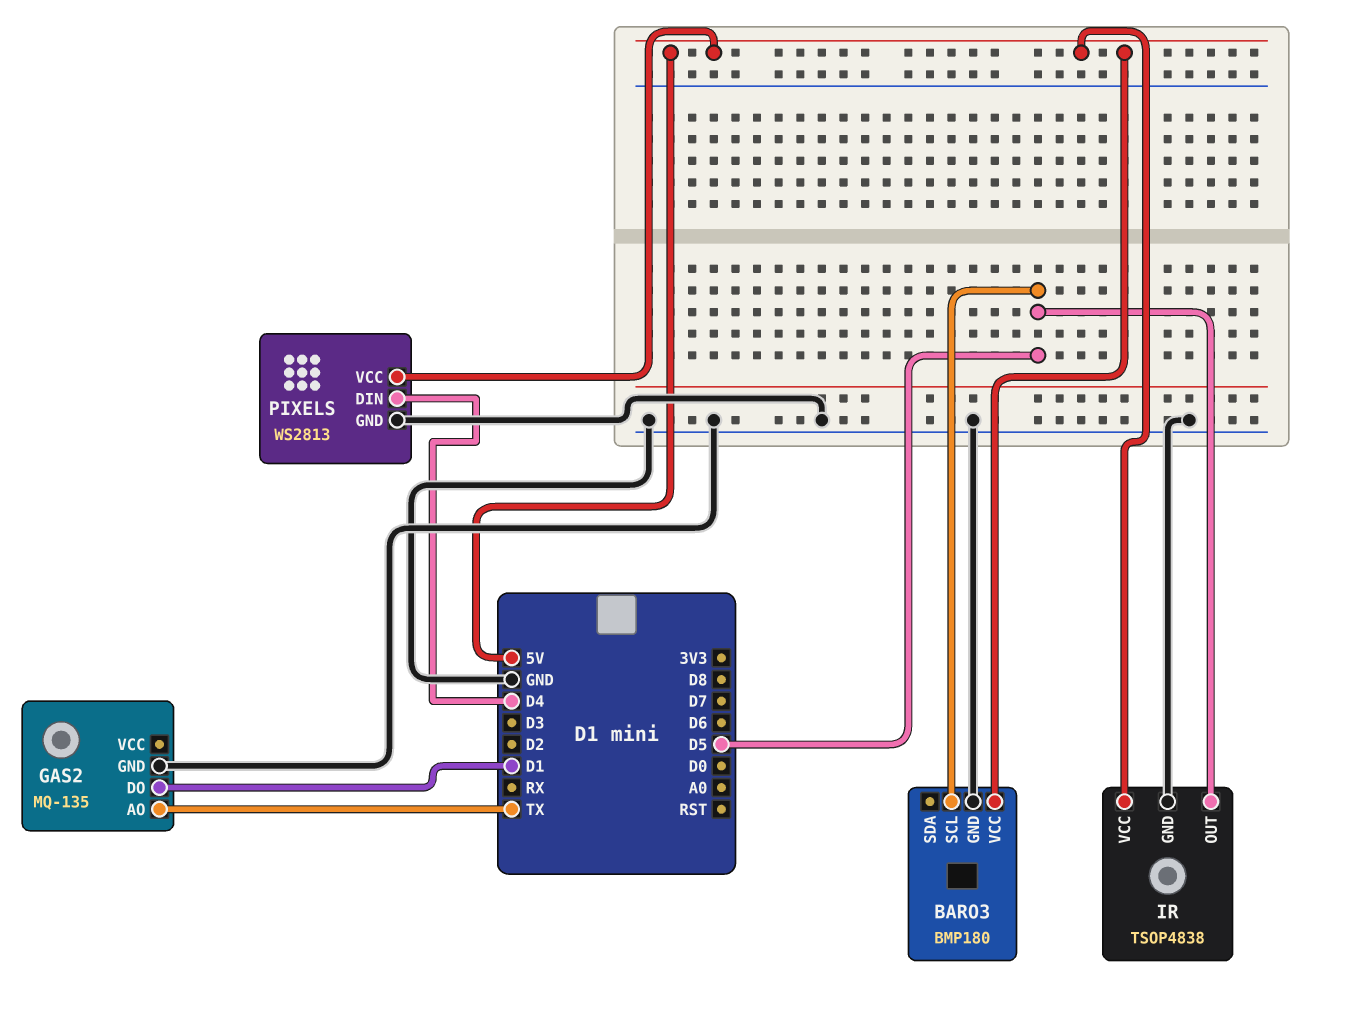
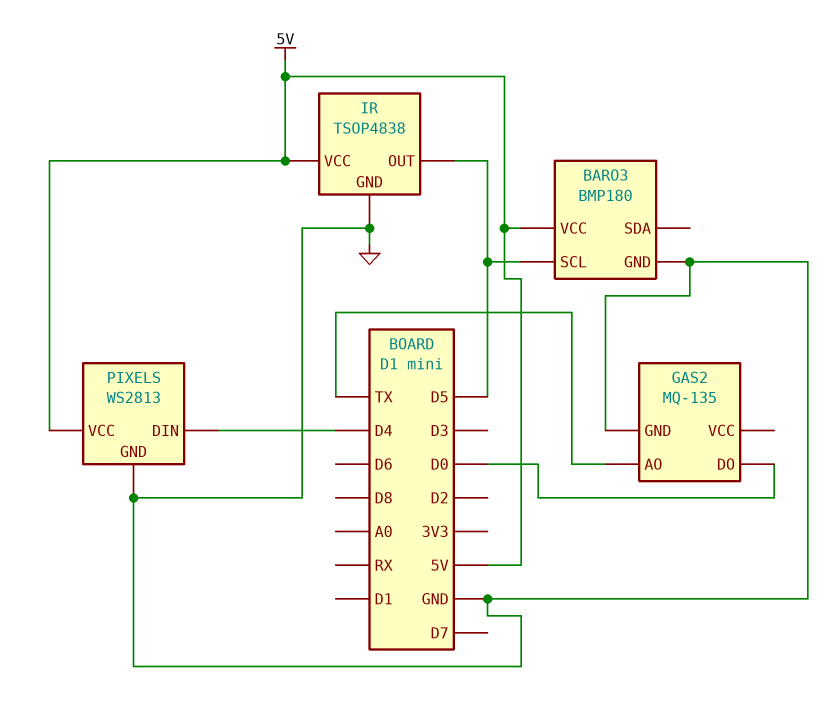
GAS2 pin DO: D1 -> D0

